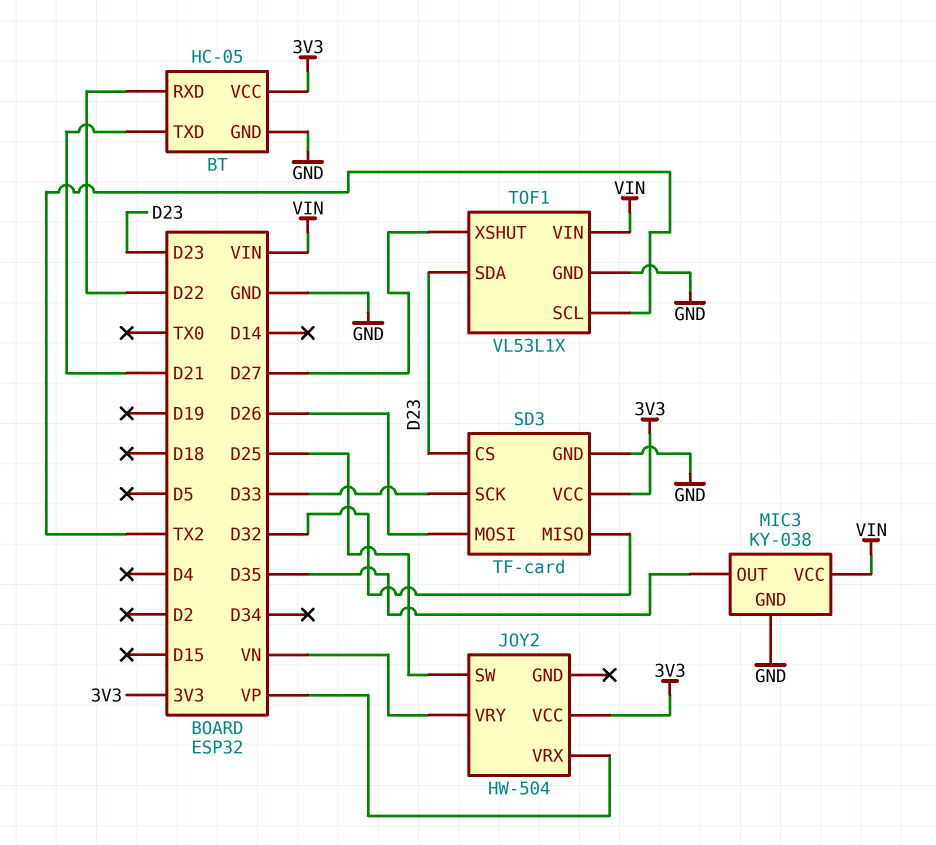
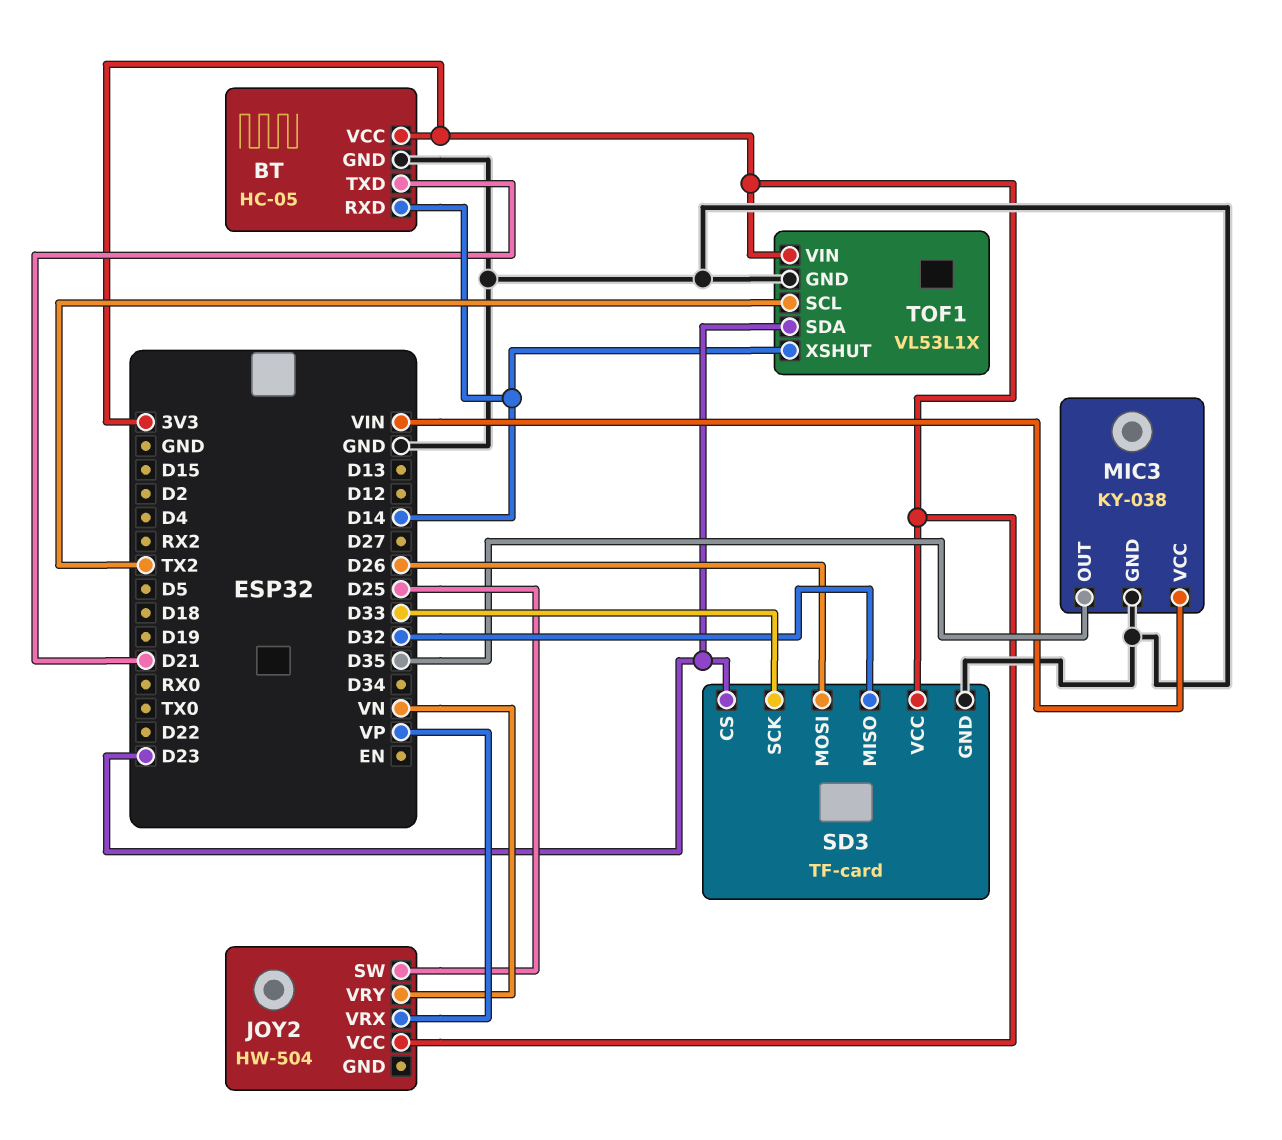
BT pin RXD: D22 -> D14
TOF1 pin VIN: VIN -> 3V3
TOF1 pin XSHUT: D27 -> D14

